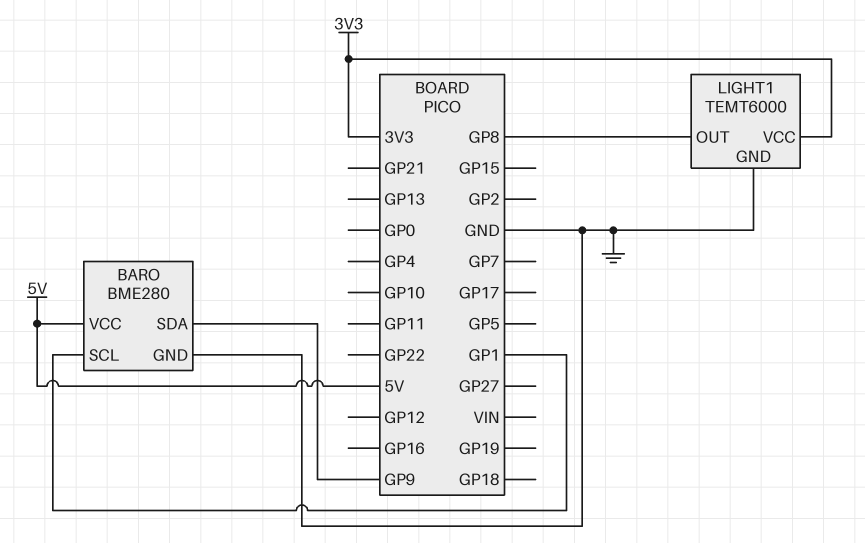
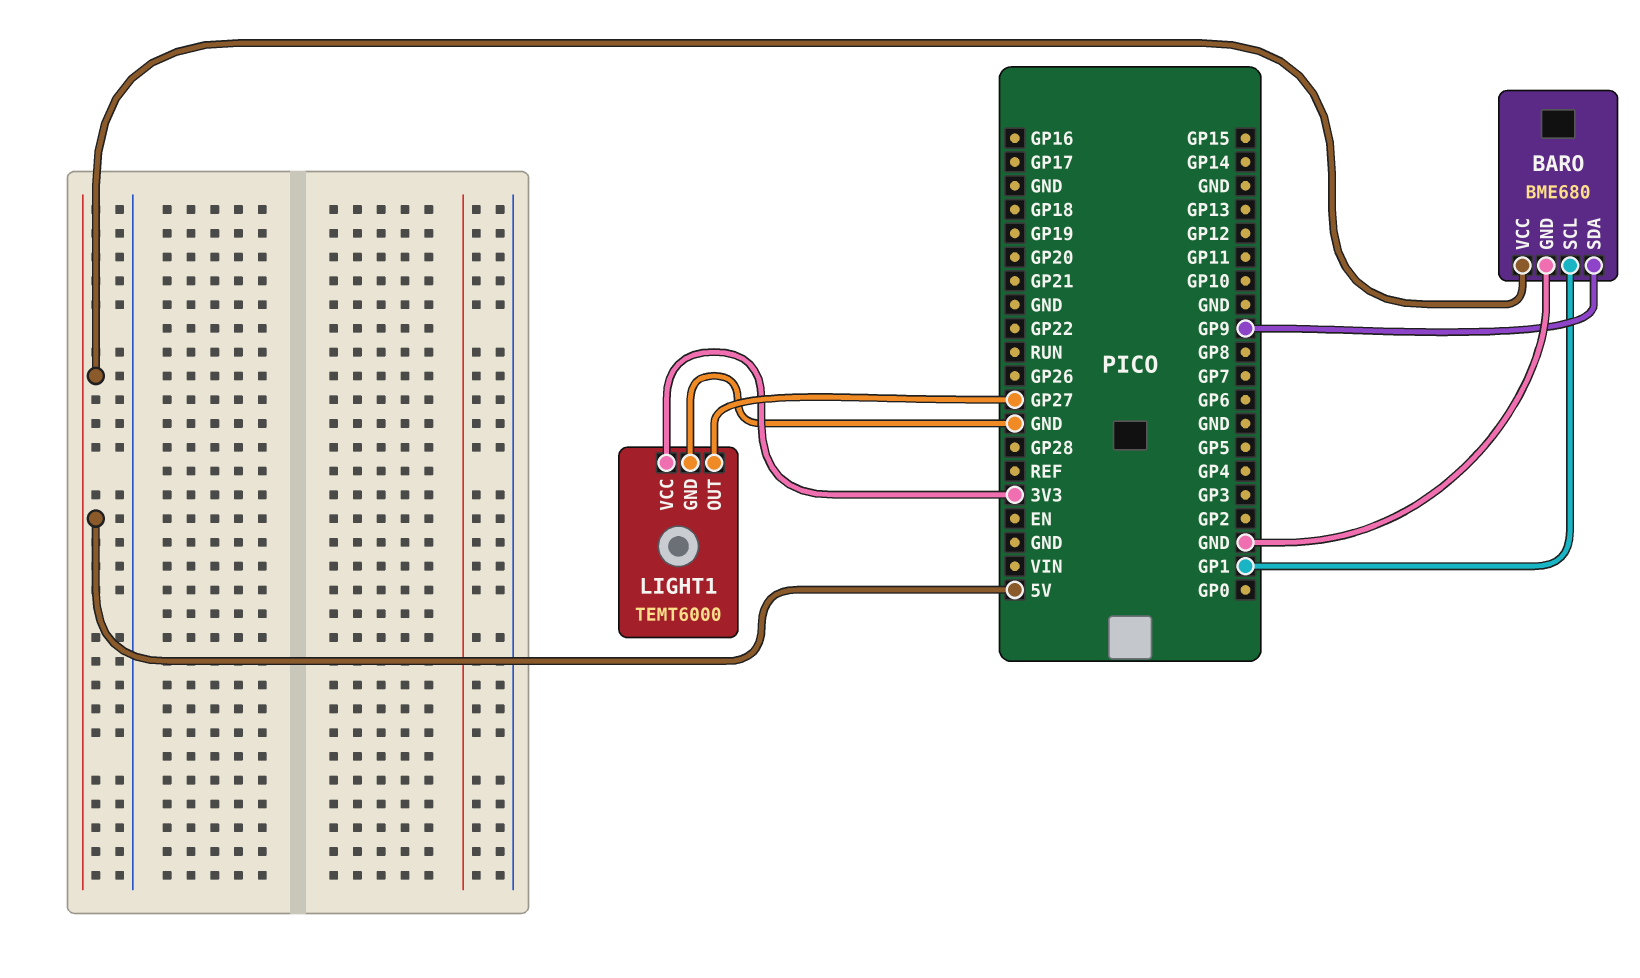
BARO: BME280 -> BME680
LIGHT1 pin OUT: GP8 -> GP27

